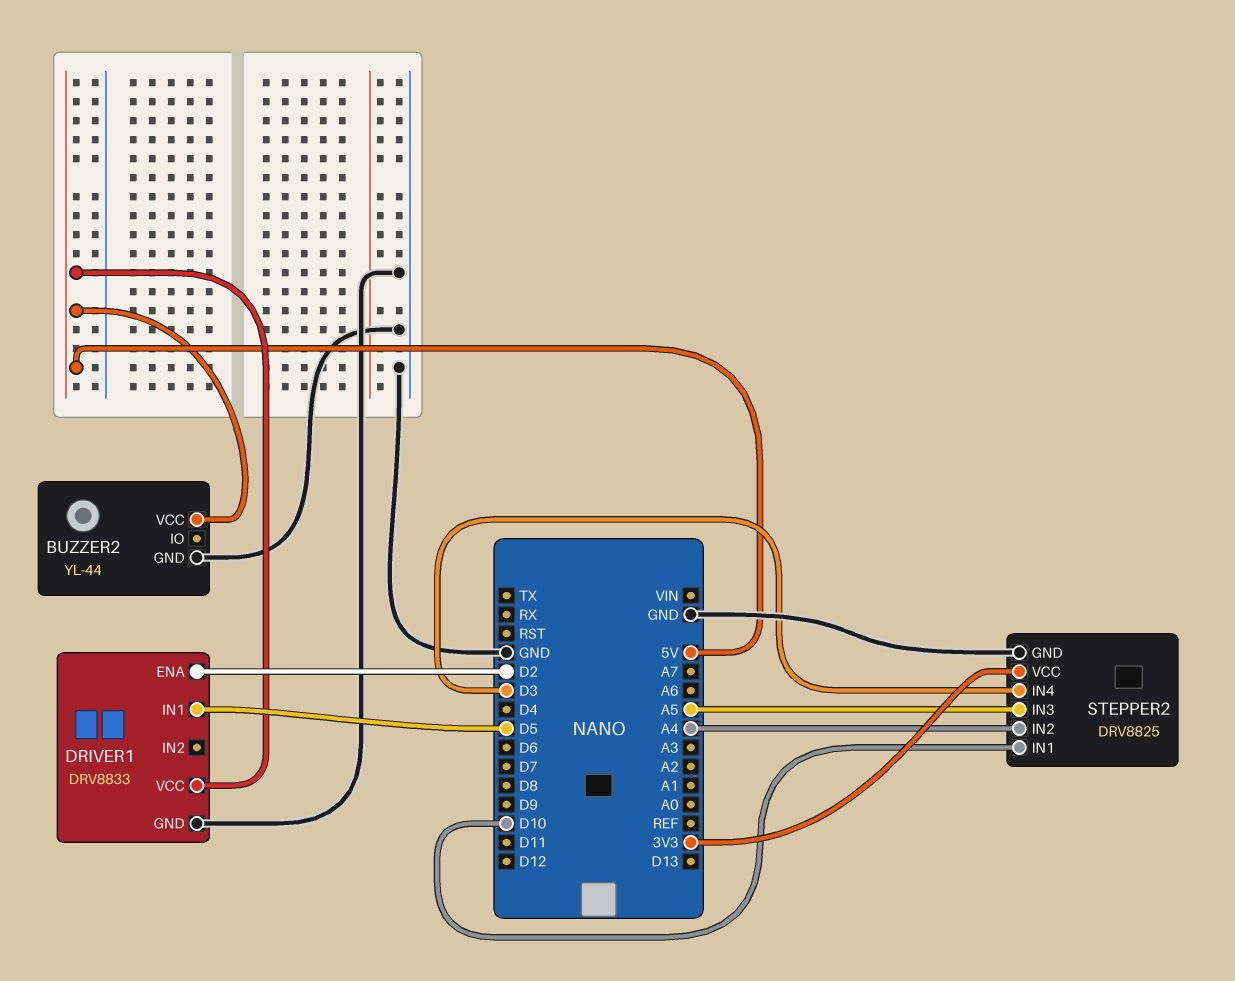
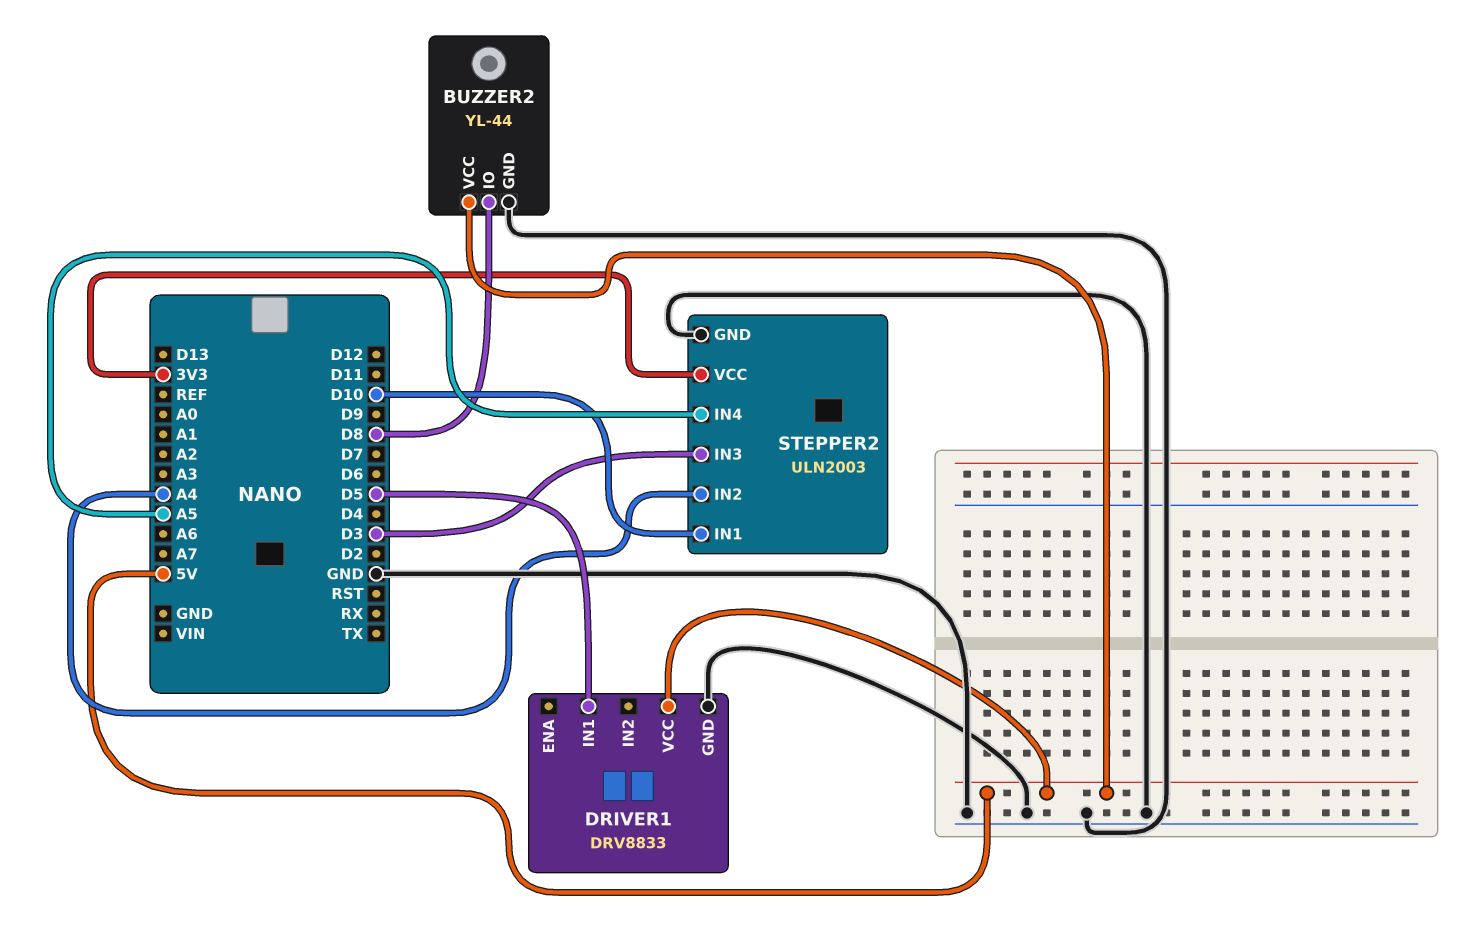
BUZZER2 pin IO: none -> D8
DRIVER1 pin ENA: D2 -> none
STEPPER2: DRV8825 -> ULN2003
STEPPER2 pin IN3: A5 -> D3
STEPPER2 pin IN4: D3 -> A5

